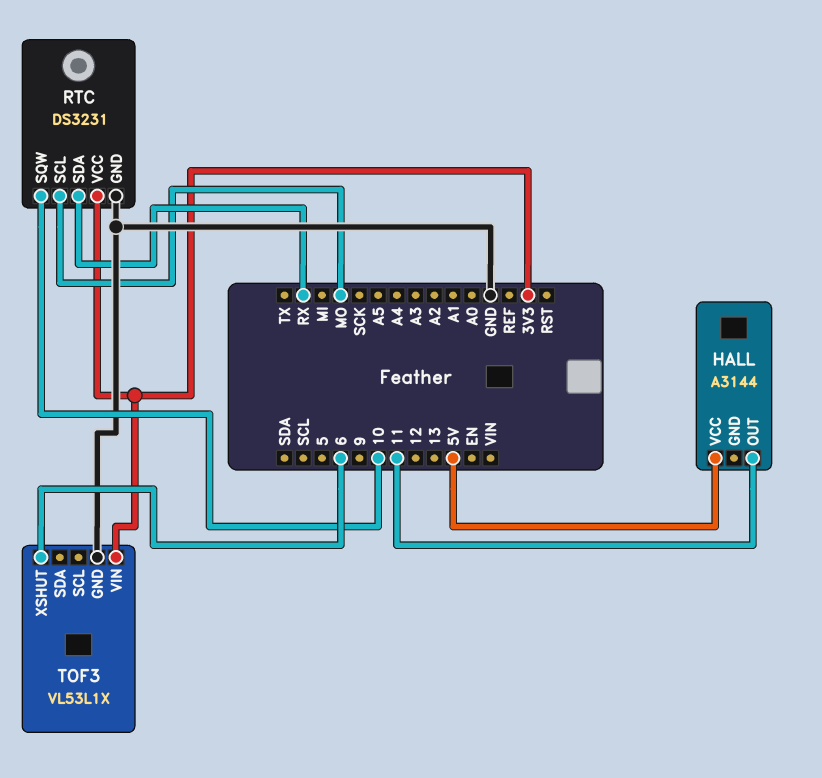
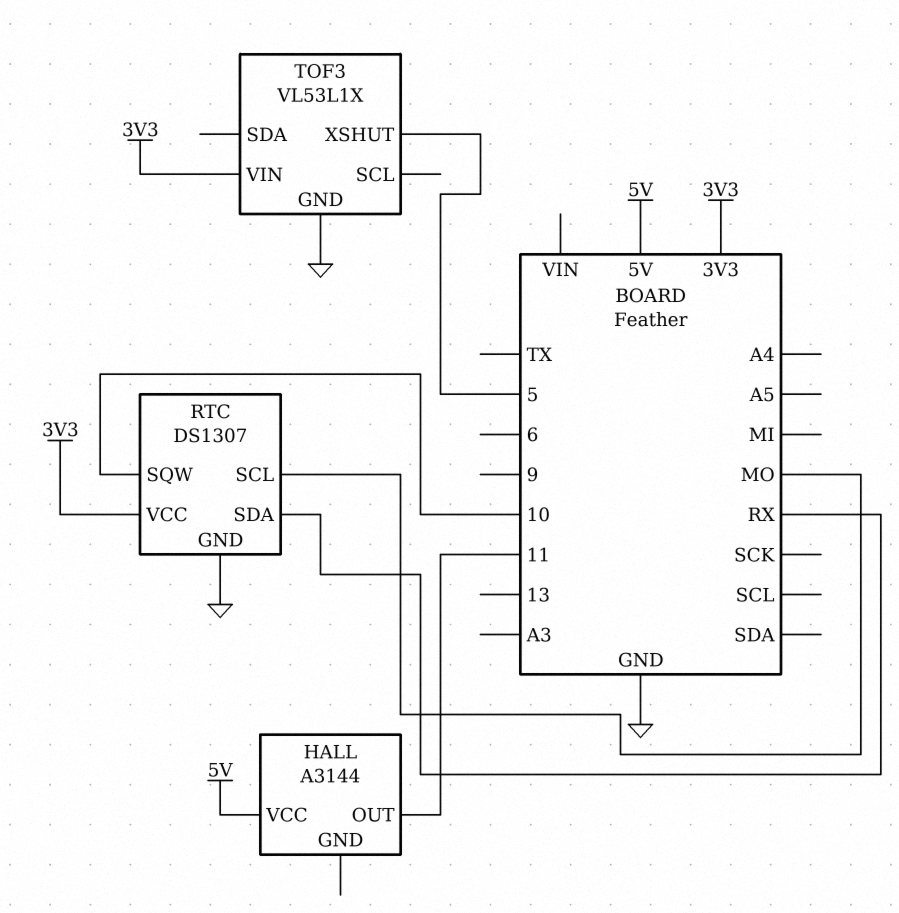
RTC: DS3231 -> DS1307
TOF3 pin XSHUT: 6 -> 5

